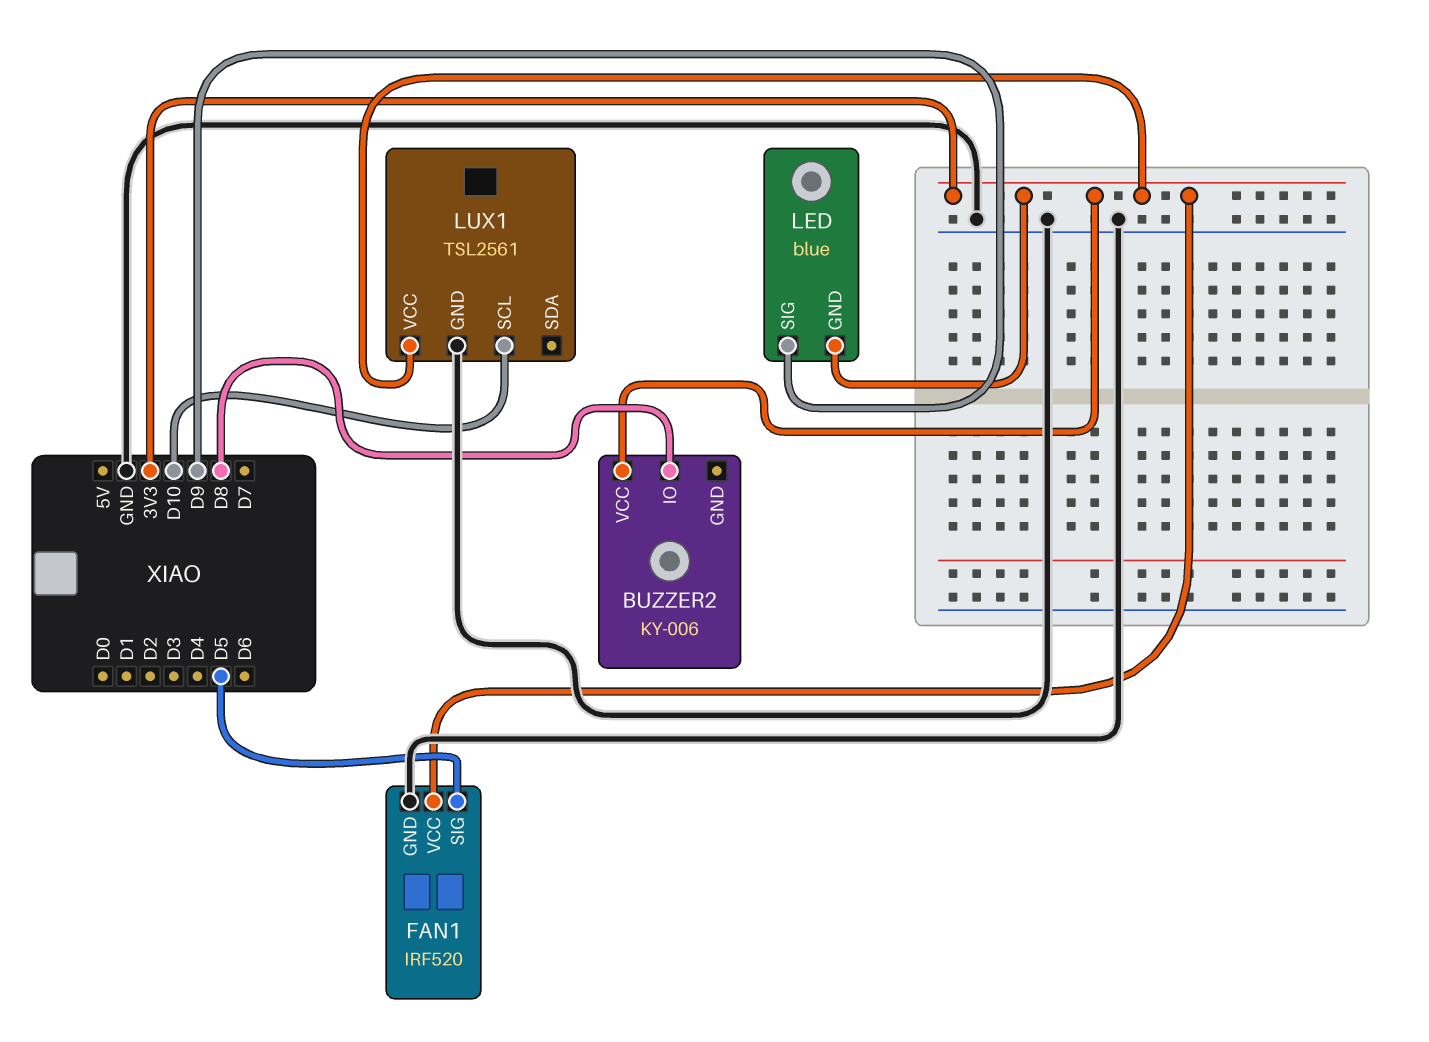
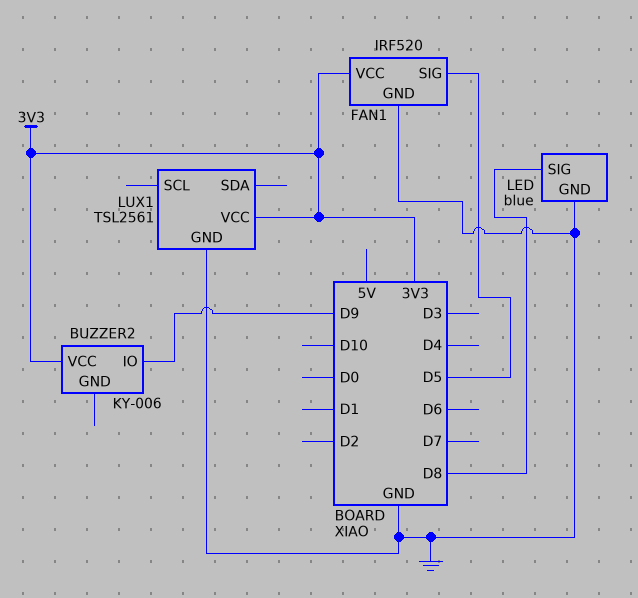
BUZZER2 pin IO: D8 -> D9
LED pin GND: 3V3 -> GND
LED pin SIG: D9 -> D8
LUX1 pin SCL: D10 -> none

